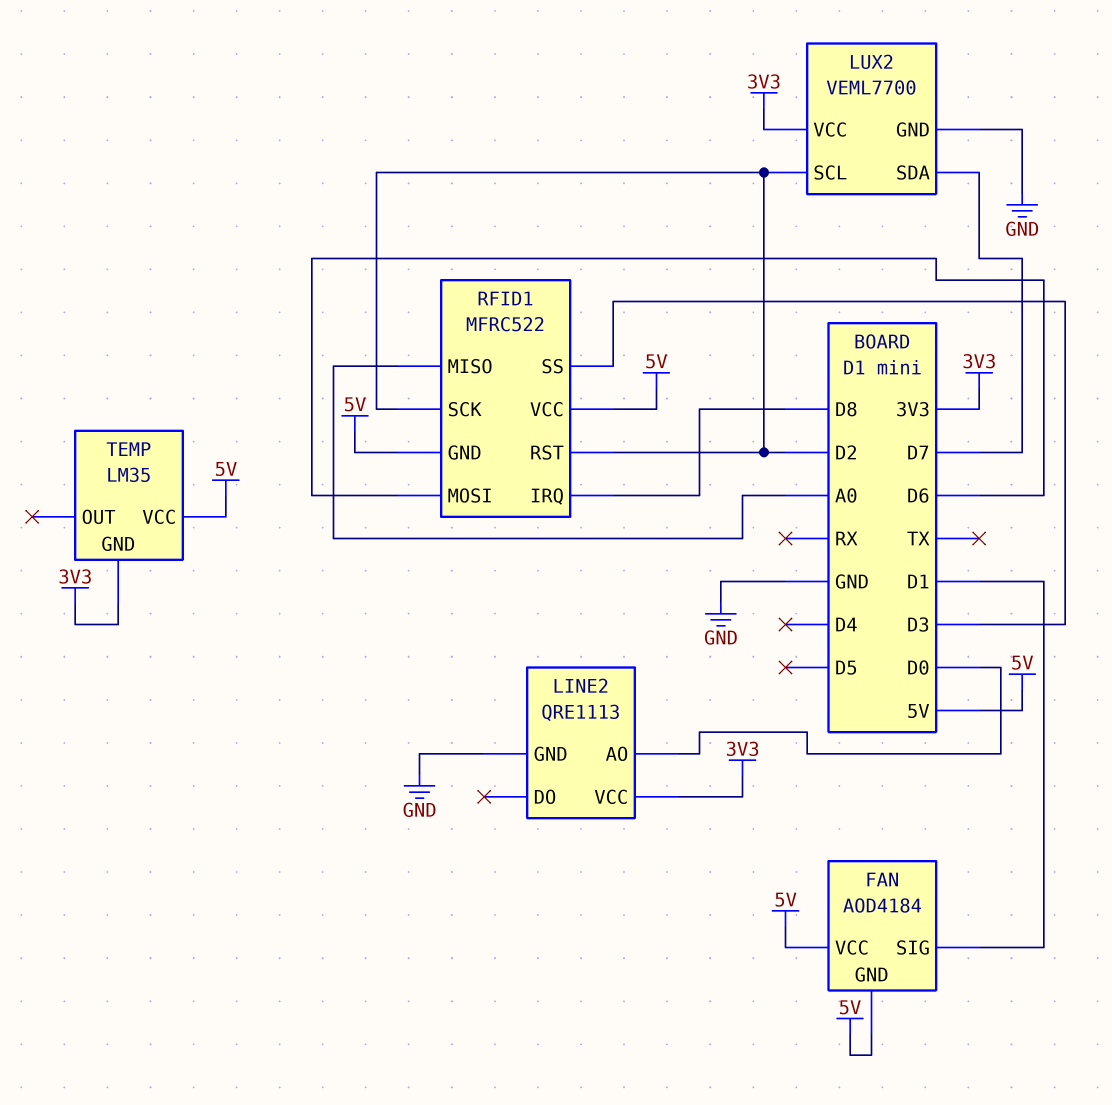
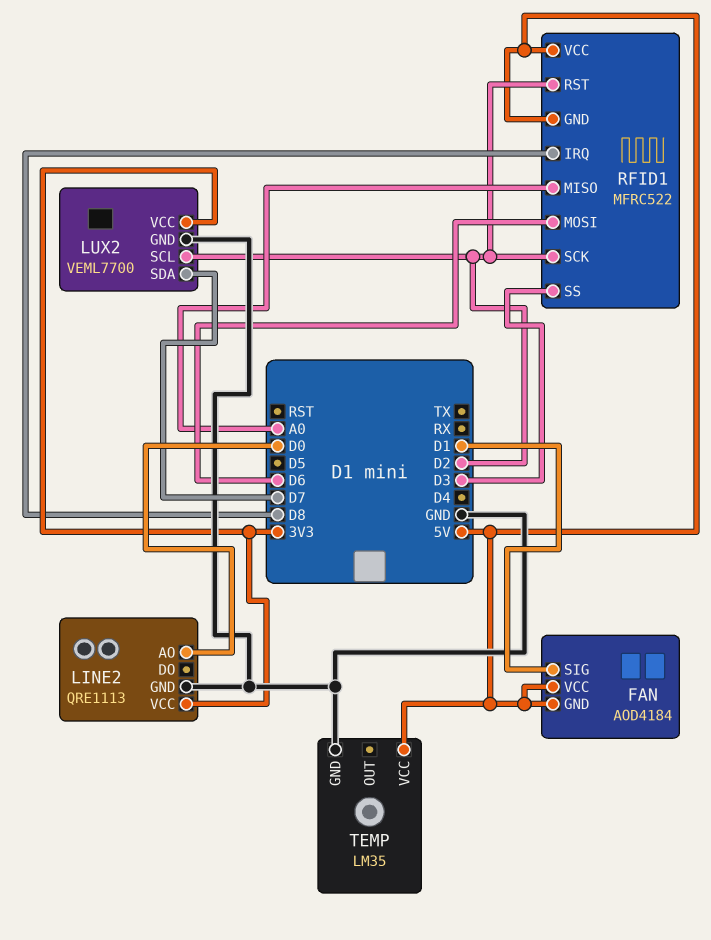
TEMP pin GND: 3V3 -> GND

